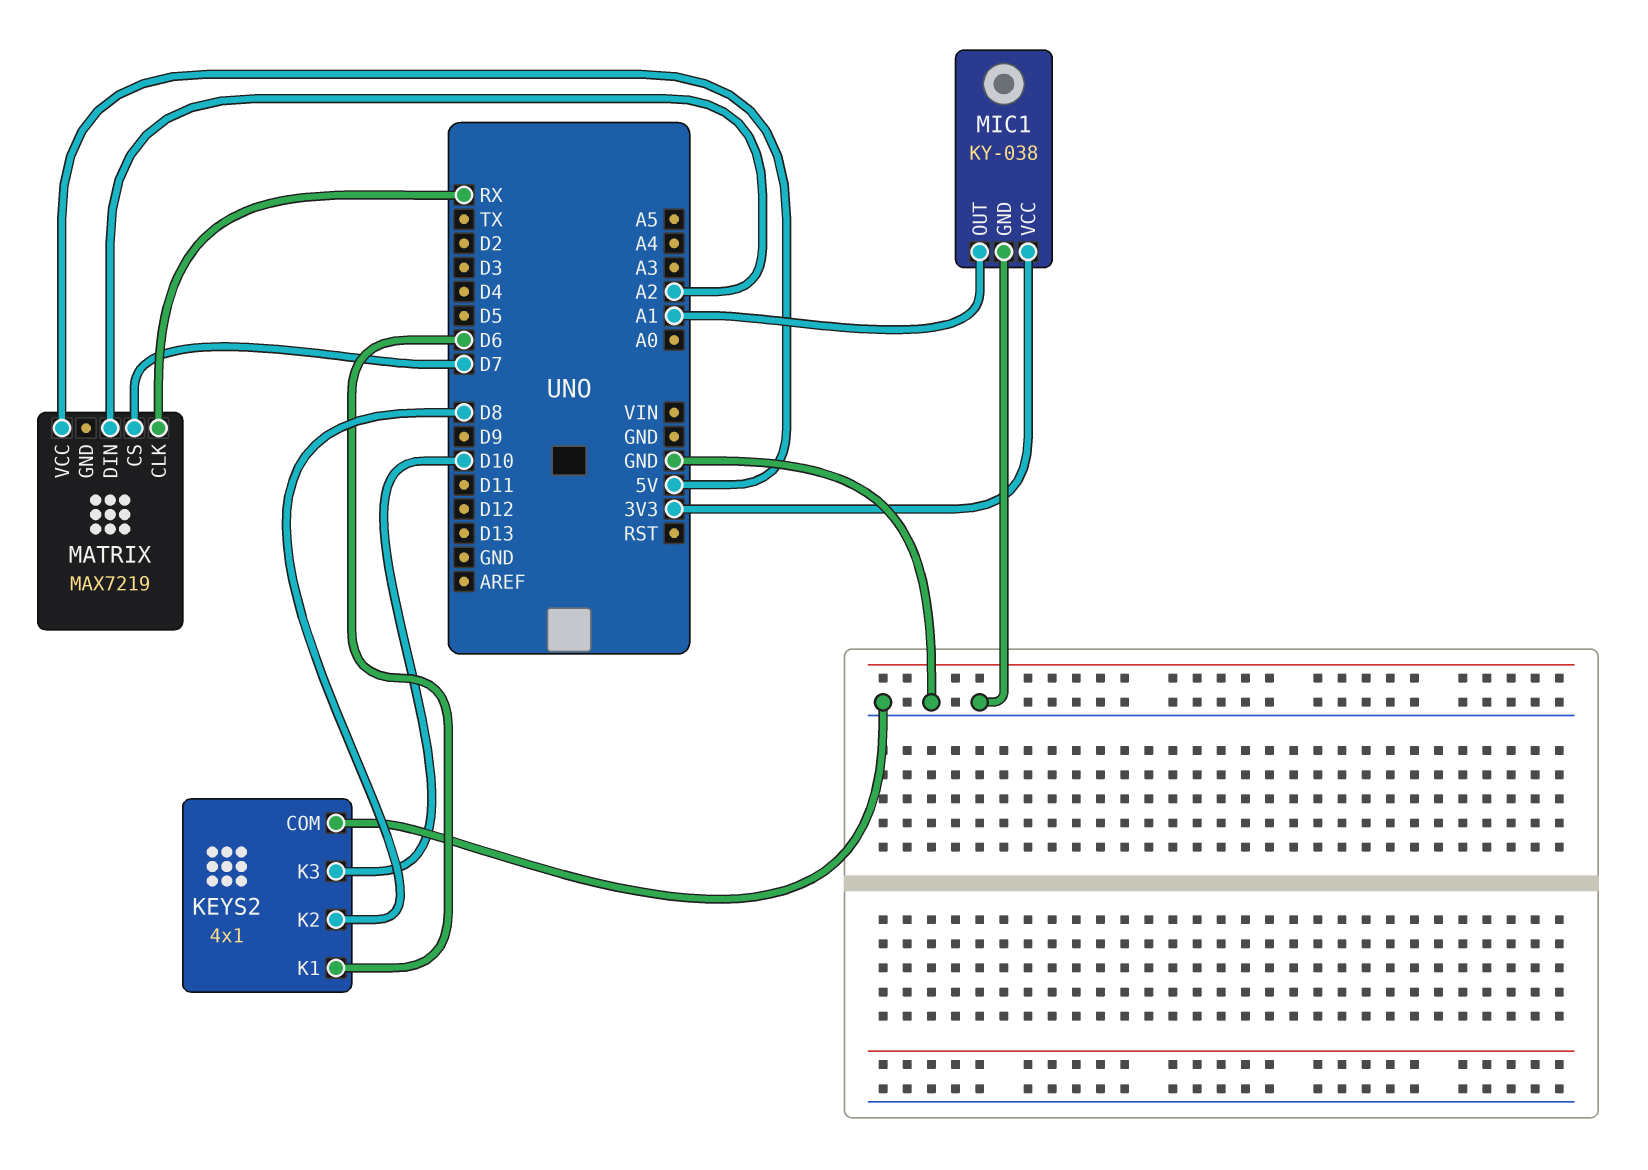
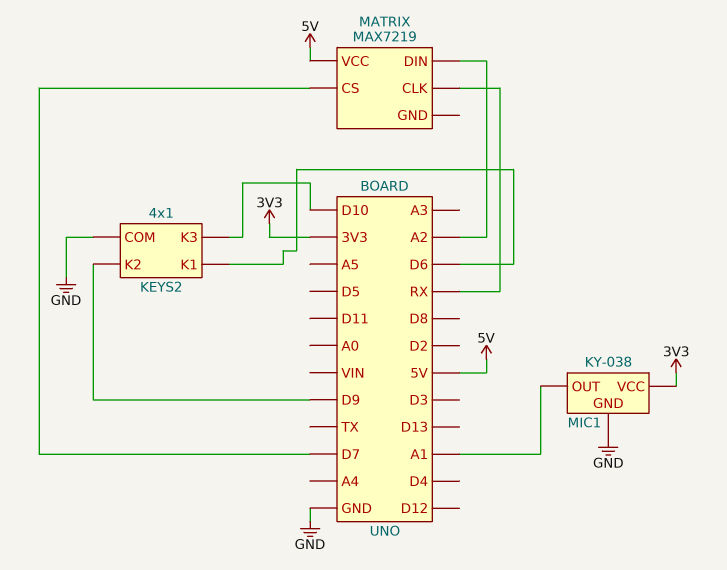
KEYS2 pin K2: D8 -> D9

